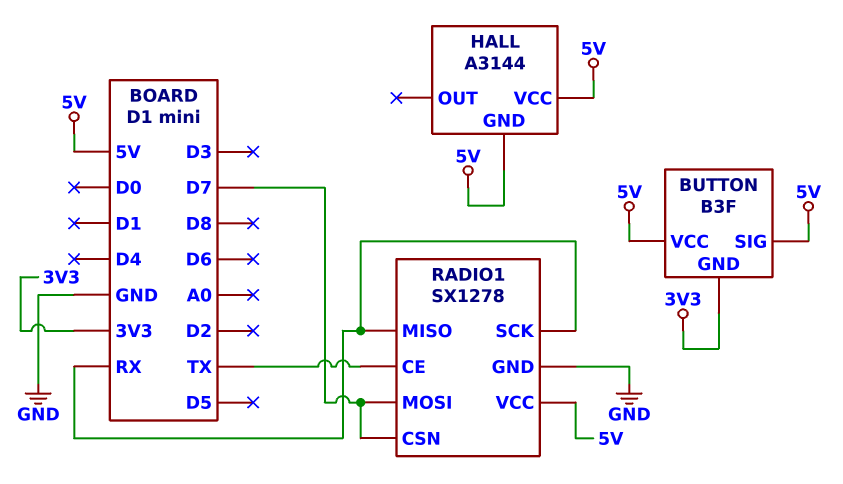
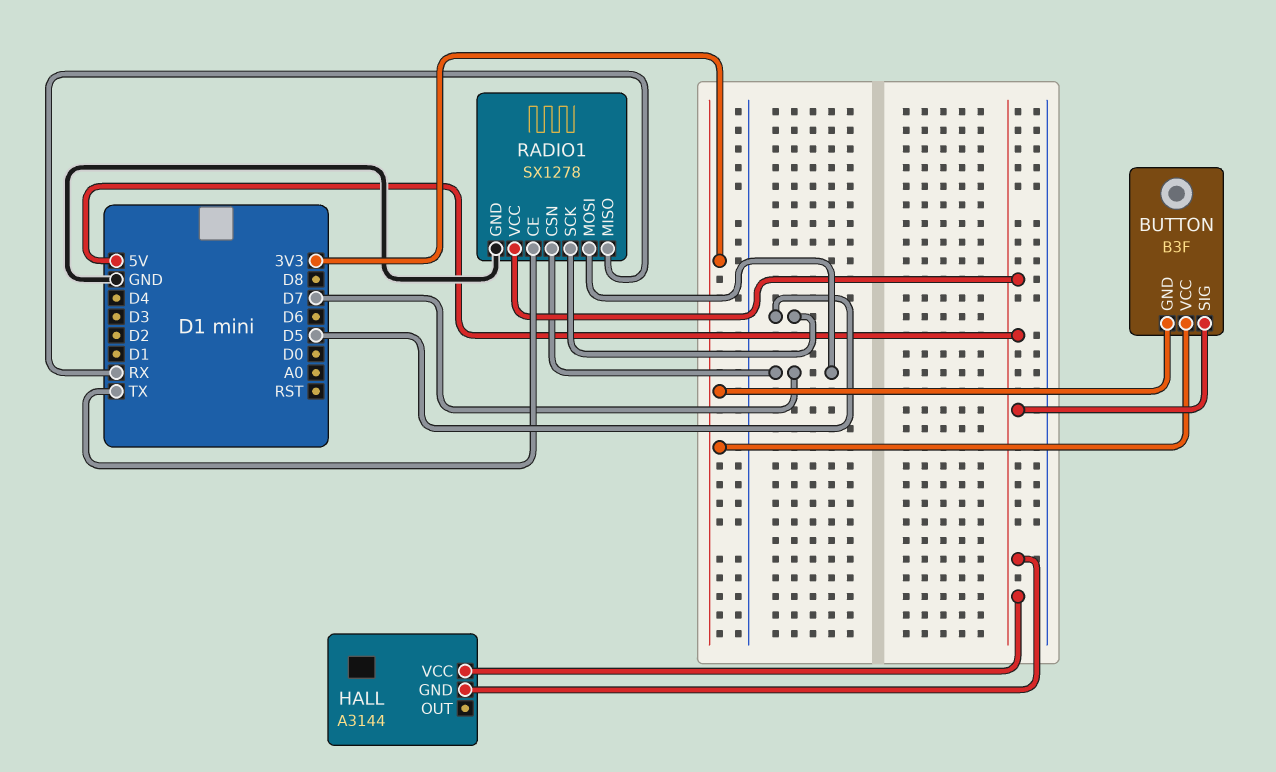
BUTTON pin VCC: 5V -> 3V3
RADIO1 pin SCK: RX -> D5

